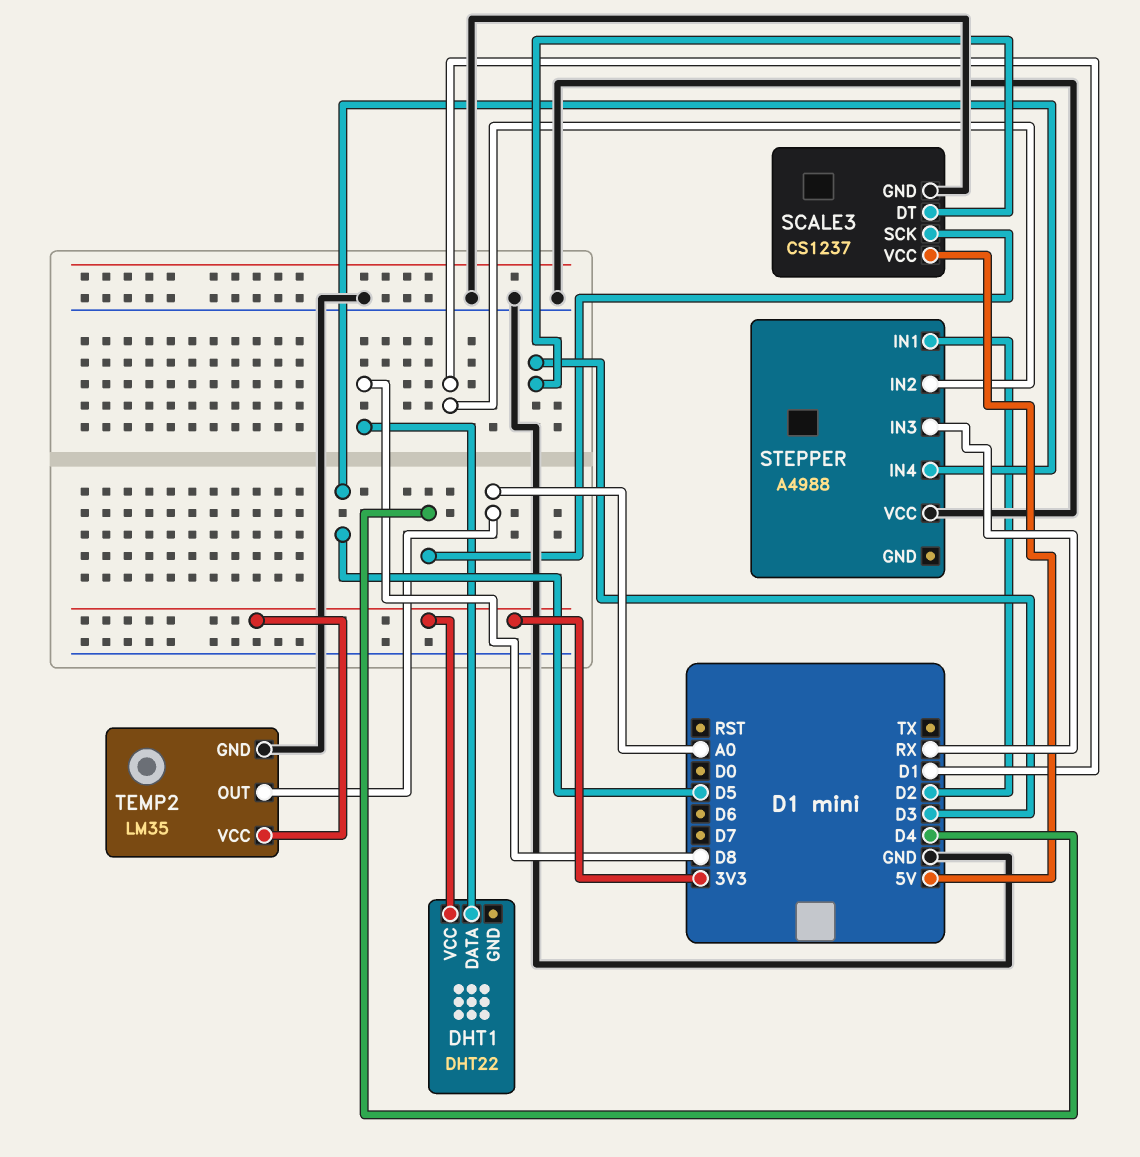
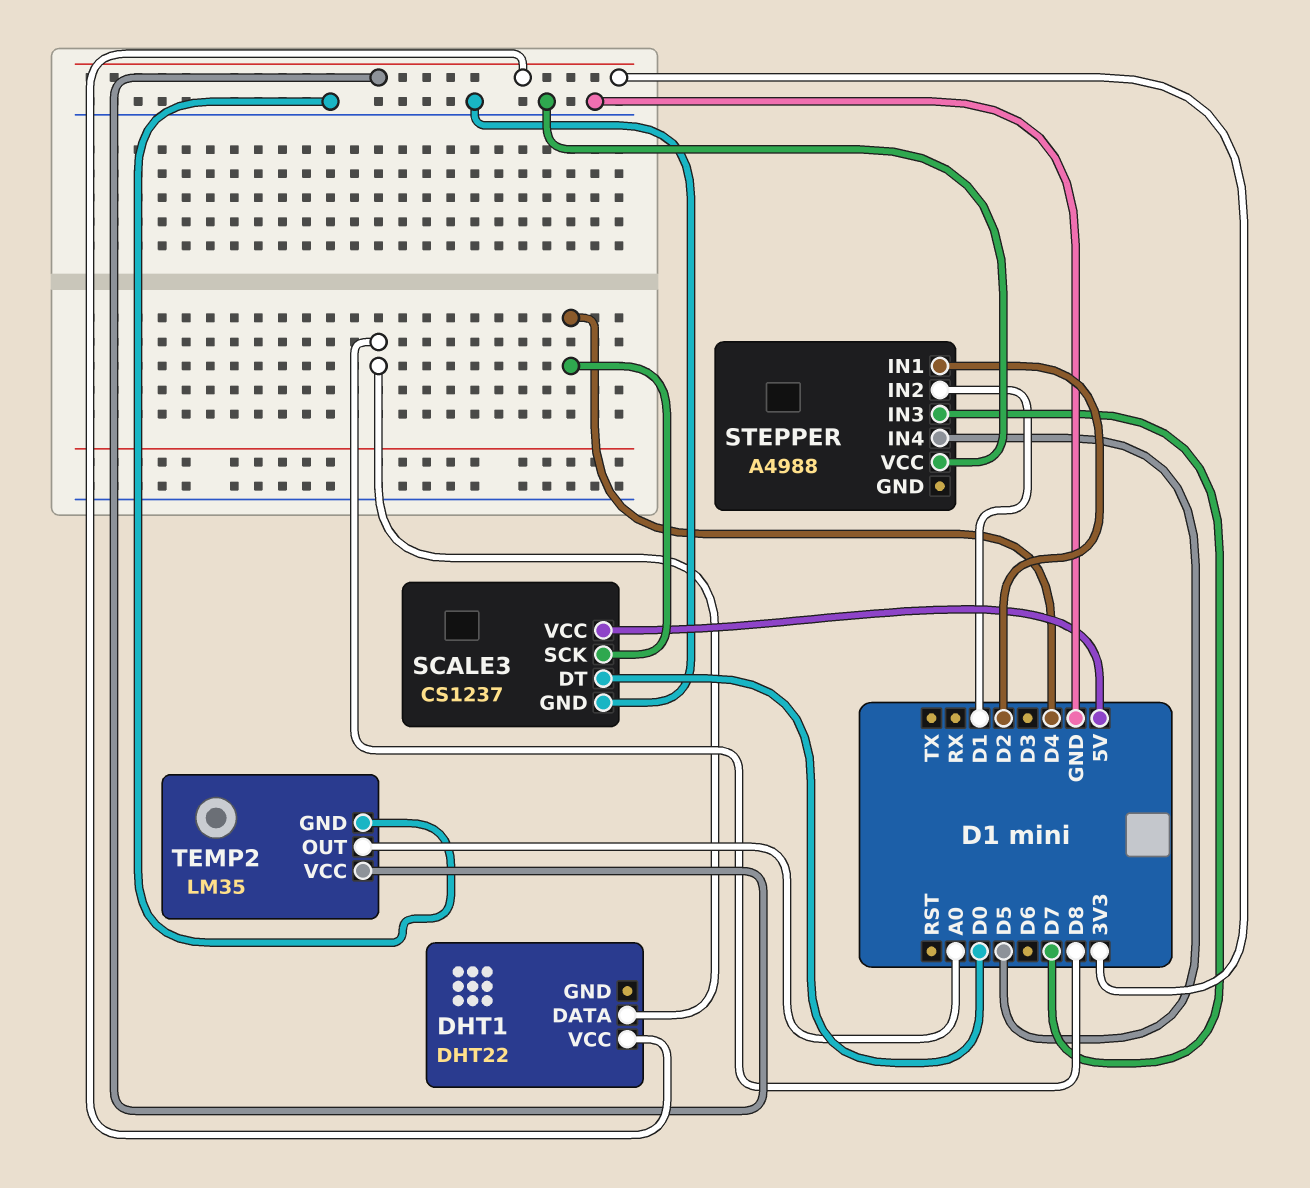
SCALE3 pin DT: D3 -> D0
STEPPER pin IN3: RX -> D7

